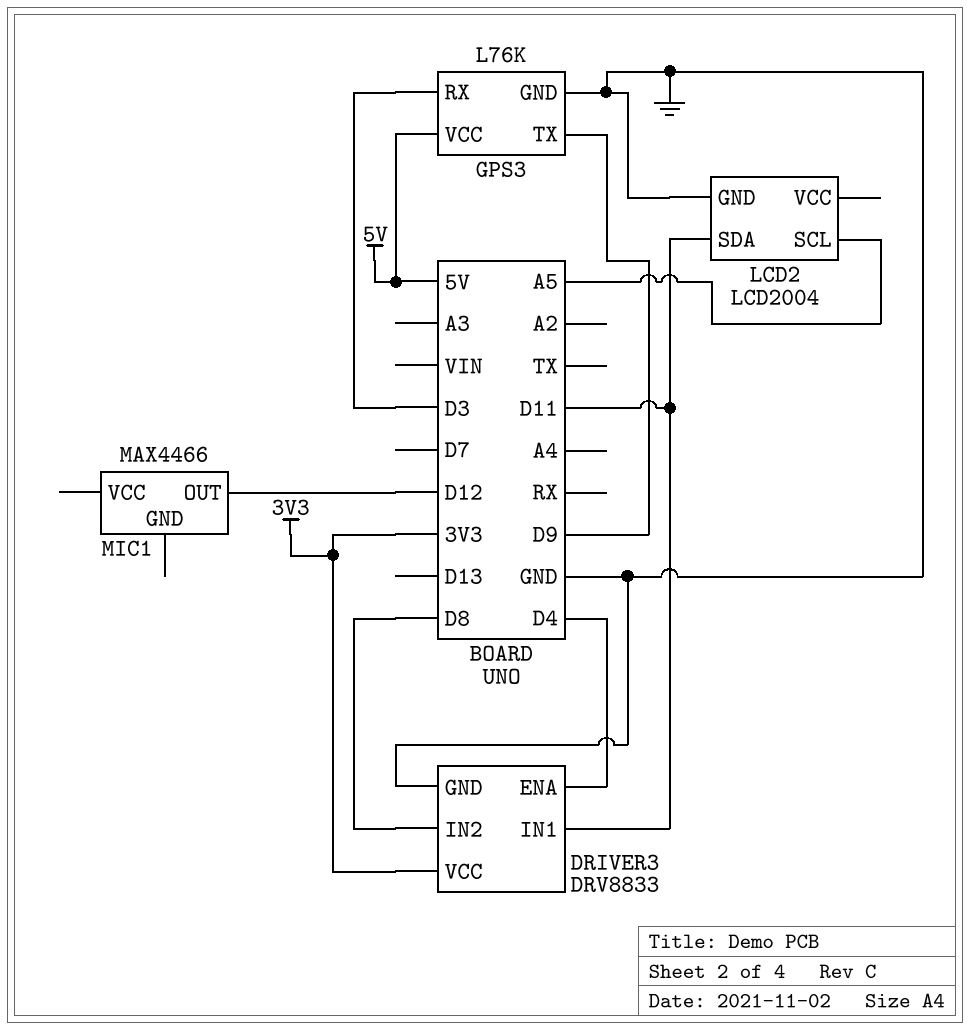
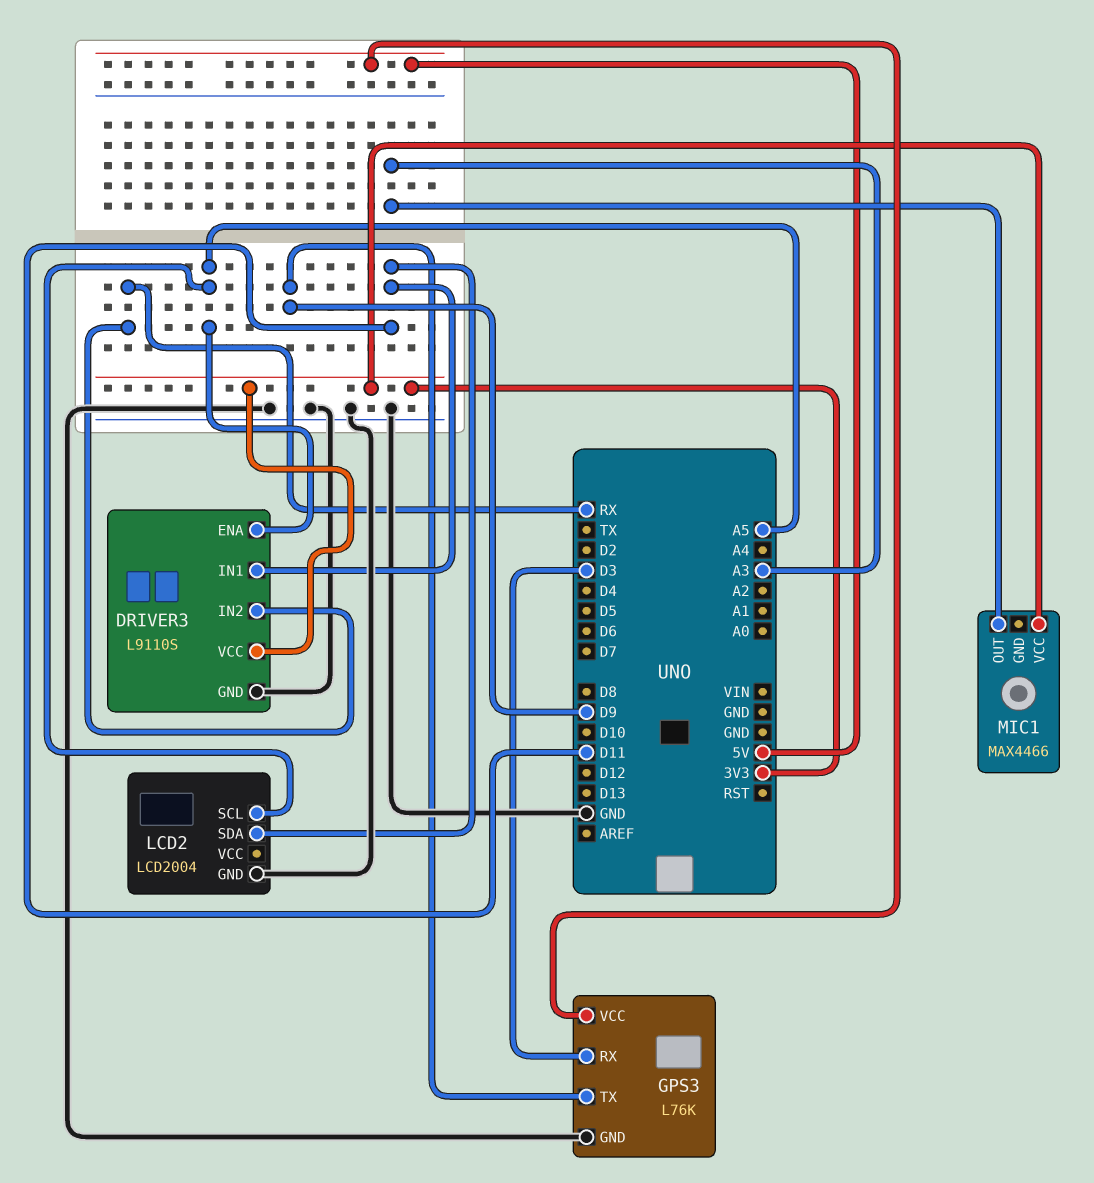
DRIVER3: DRV8833 -> L9110S
DRIVER3 pin ENA: D4 -> A5
DRIVER3 pin IN2: D8 -> RX
MIC1 pin OUT: D12 -> A3
MIC1 pin VCC: none -> 3V3

